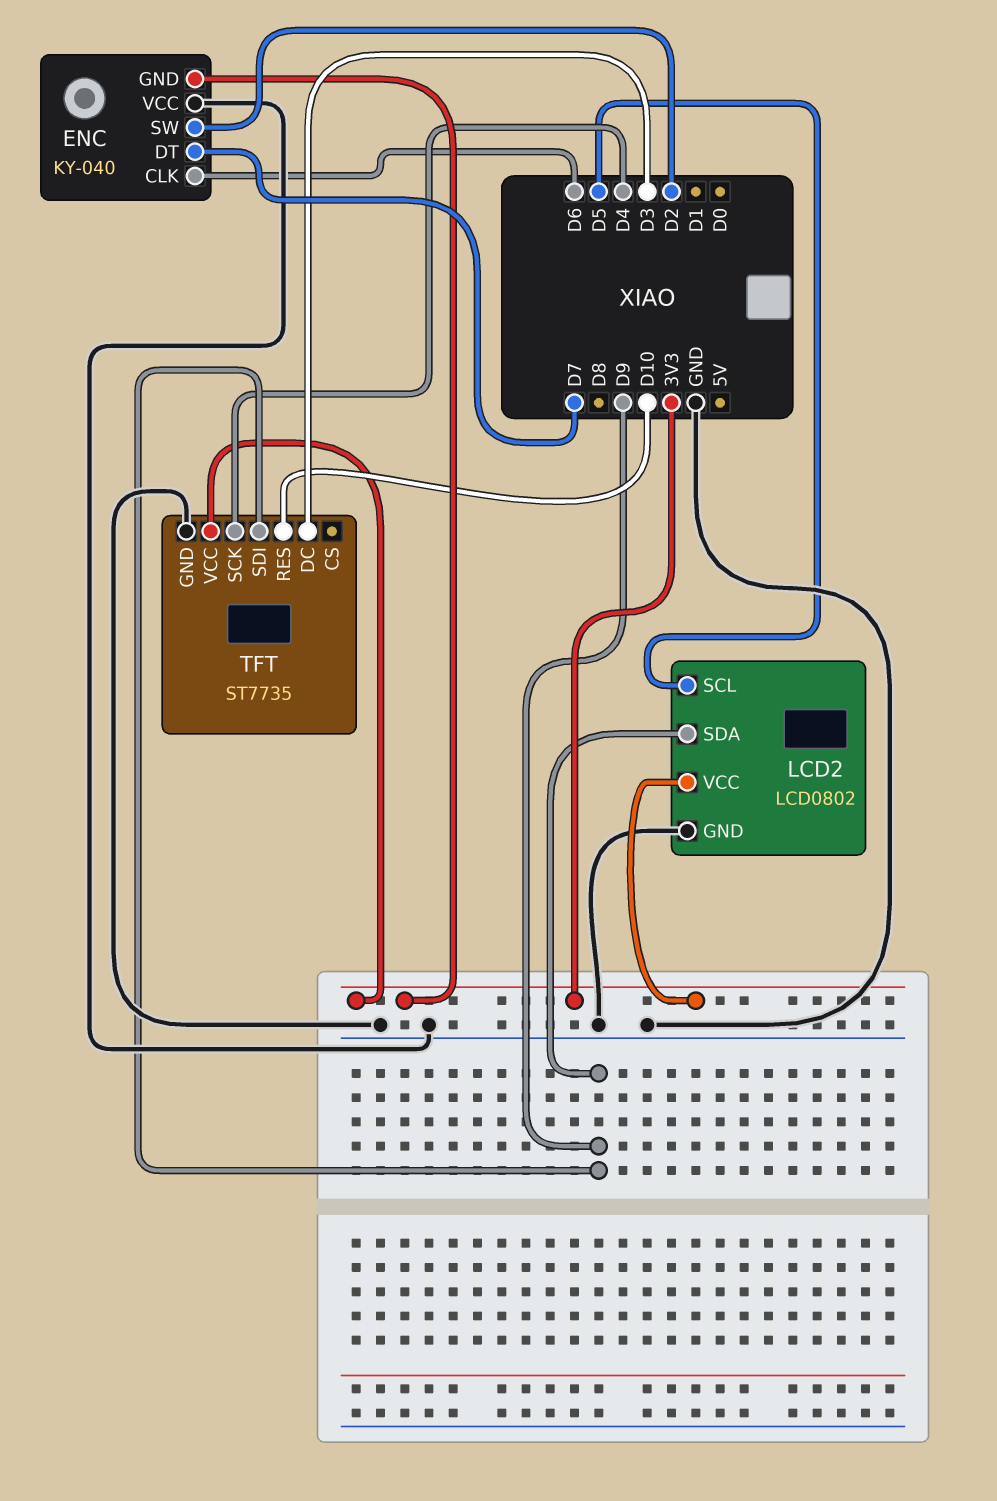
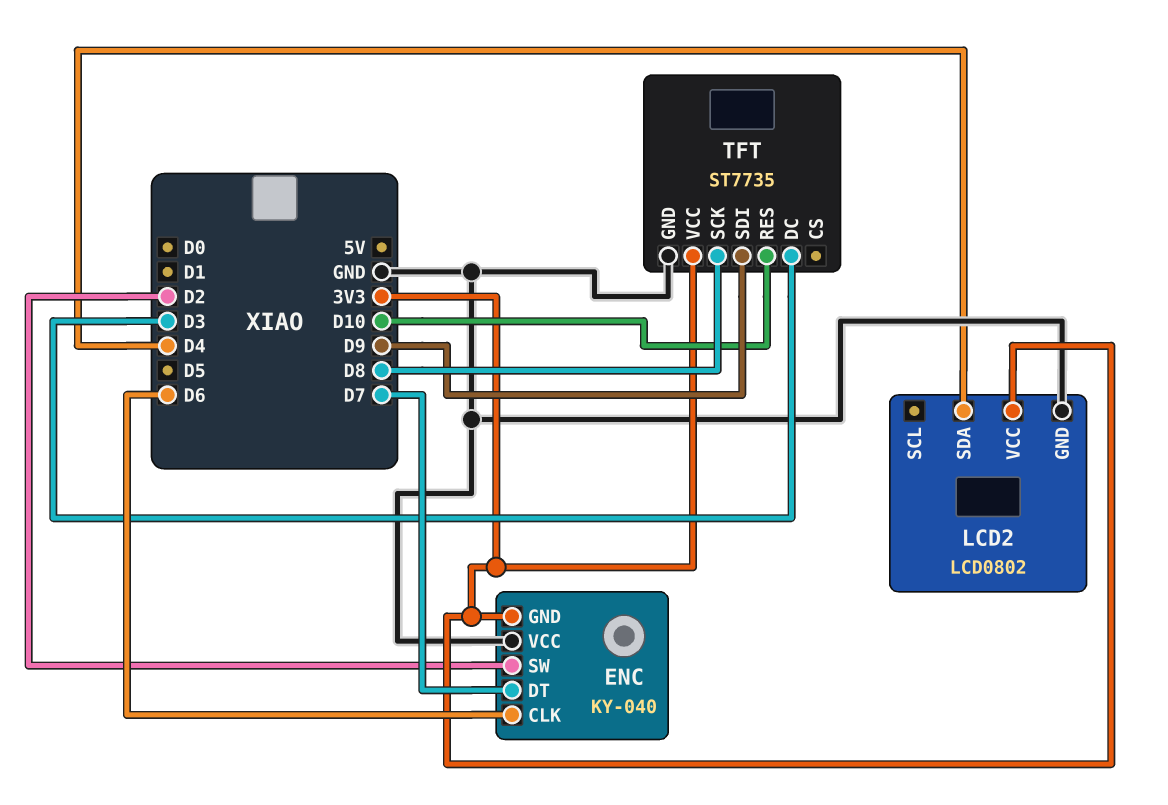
LCD2 pin SCL: D5 -> none
LCD2 pin SDA: D9 -> D4
TFT pin SCK: D4 -> D8

